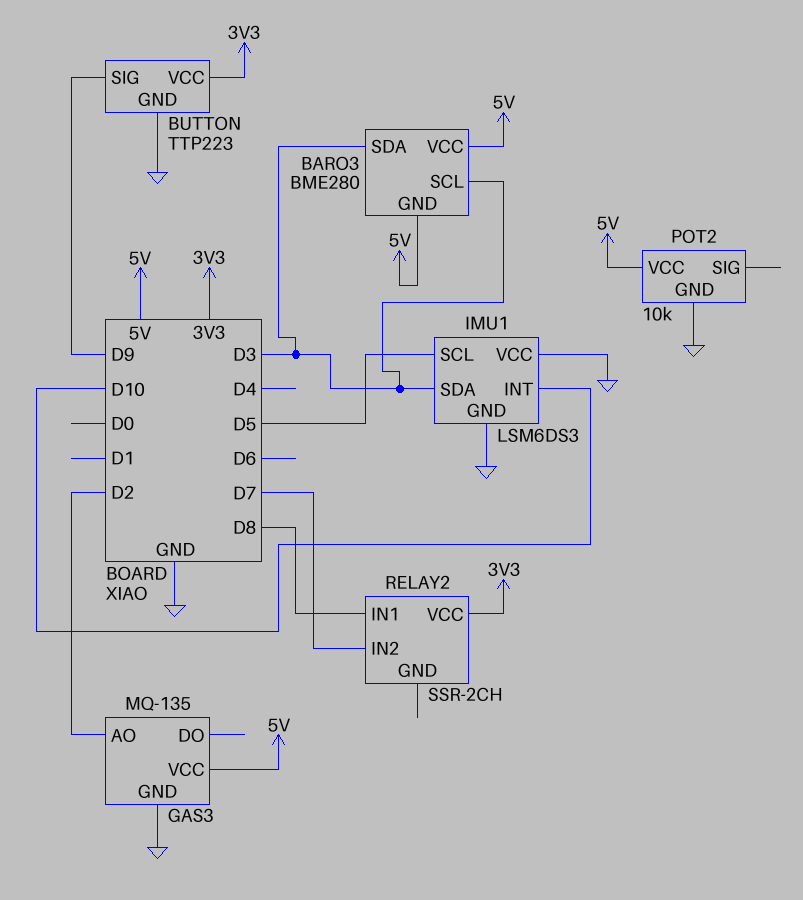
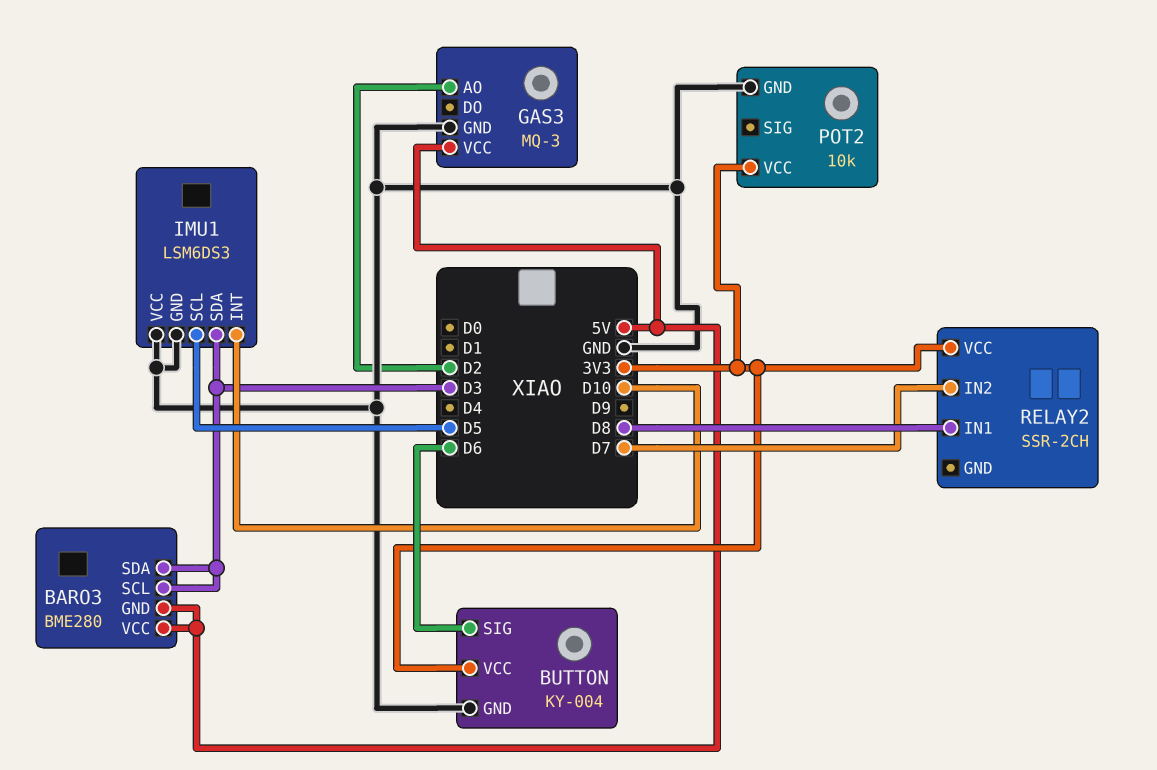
BUTTON: TTP223 -> KY-004
BUTTON pin SIG: D9 -> D6
GAS3: MQ-135 -> MQ-3
POT2 pin VCC: 5V -> 3V3

